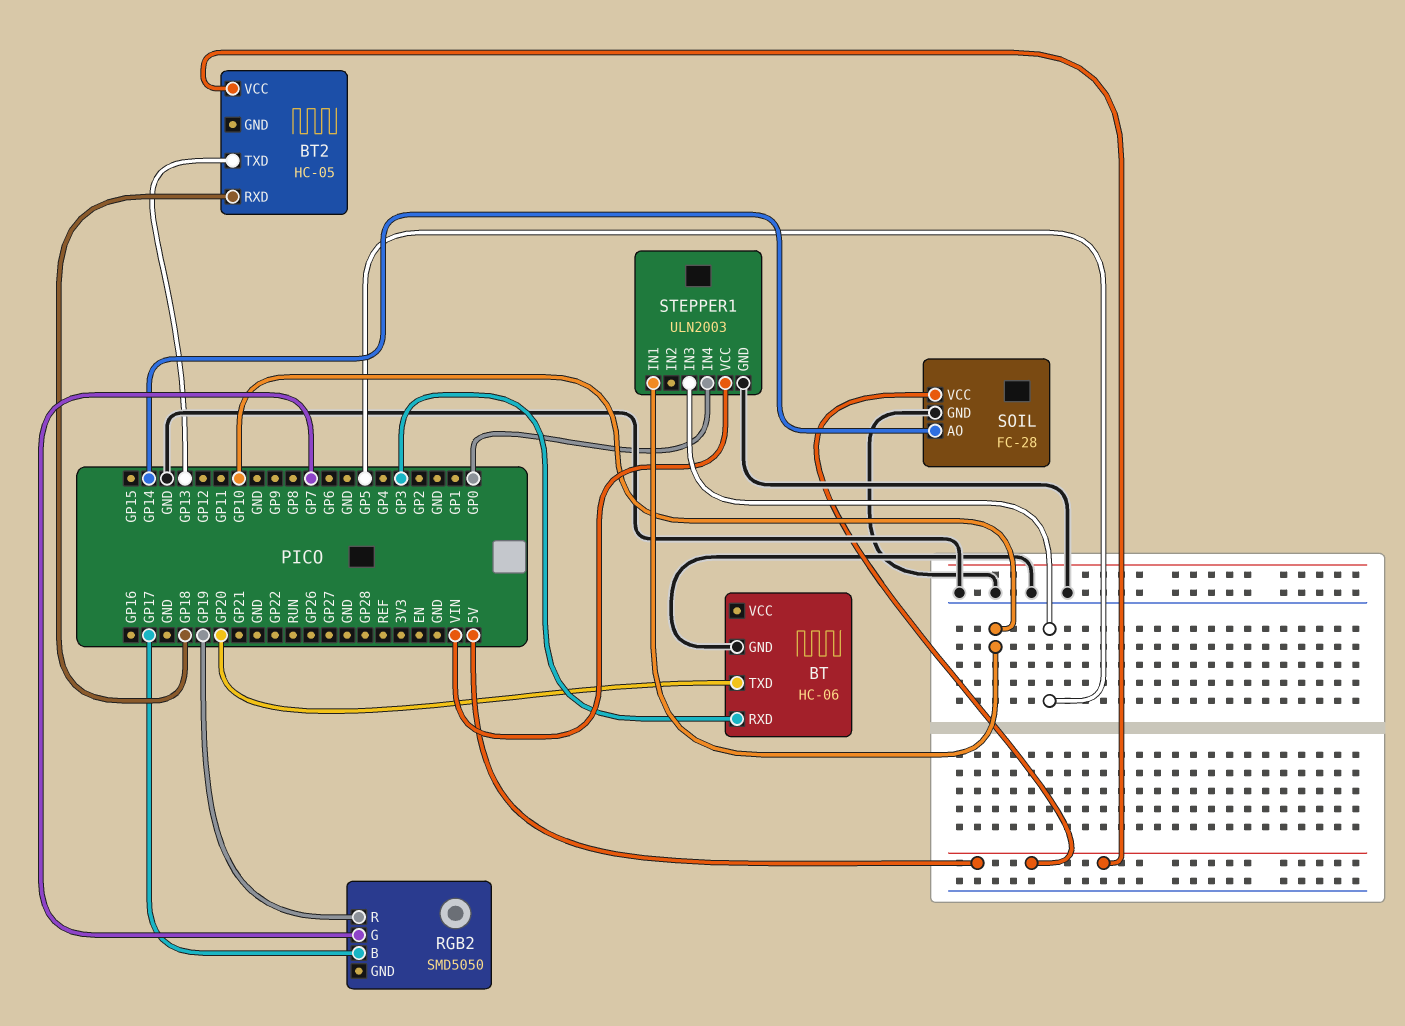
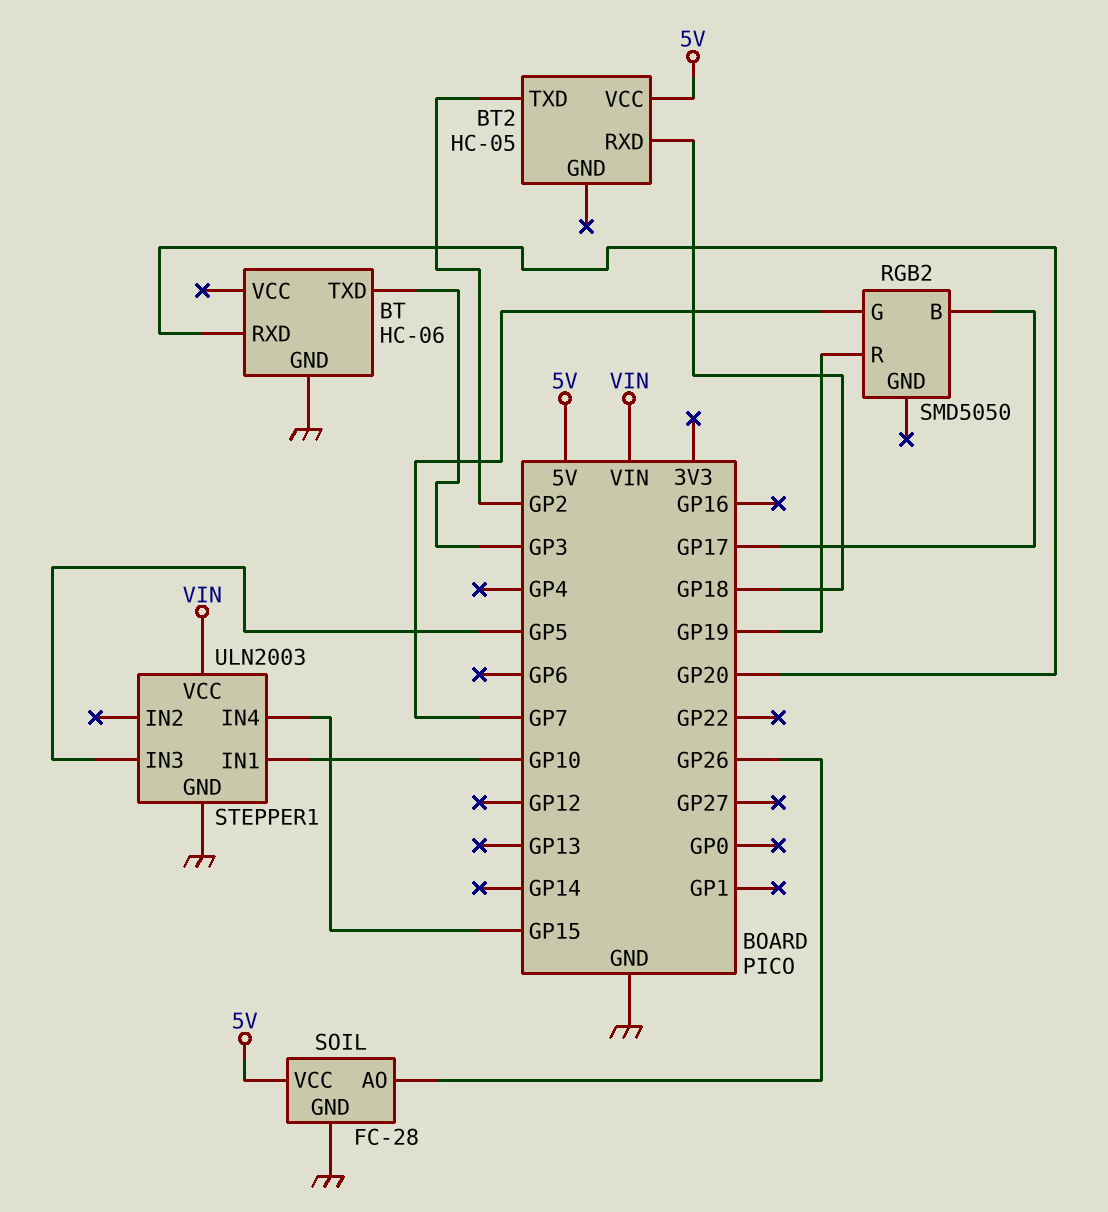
BT pin RXD: GP3 -> GP20
BT pin TXD: GP20 -> GP3
BT2 pin TXD: GP13 -> GP2
SOIL pin AO: GP14 -> GP26
STEPPER1 pin IN4: GP0 -> GP15

